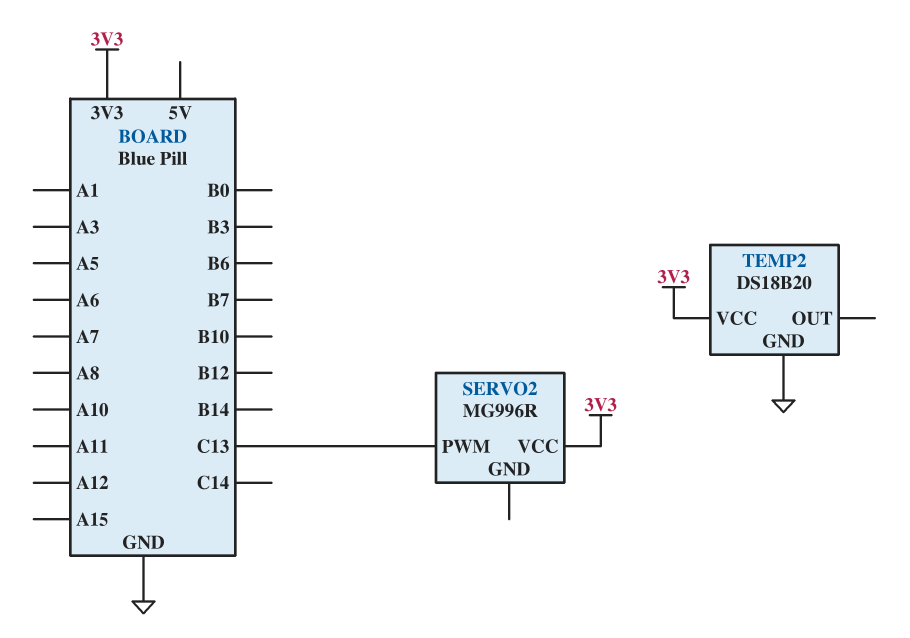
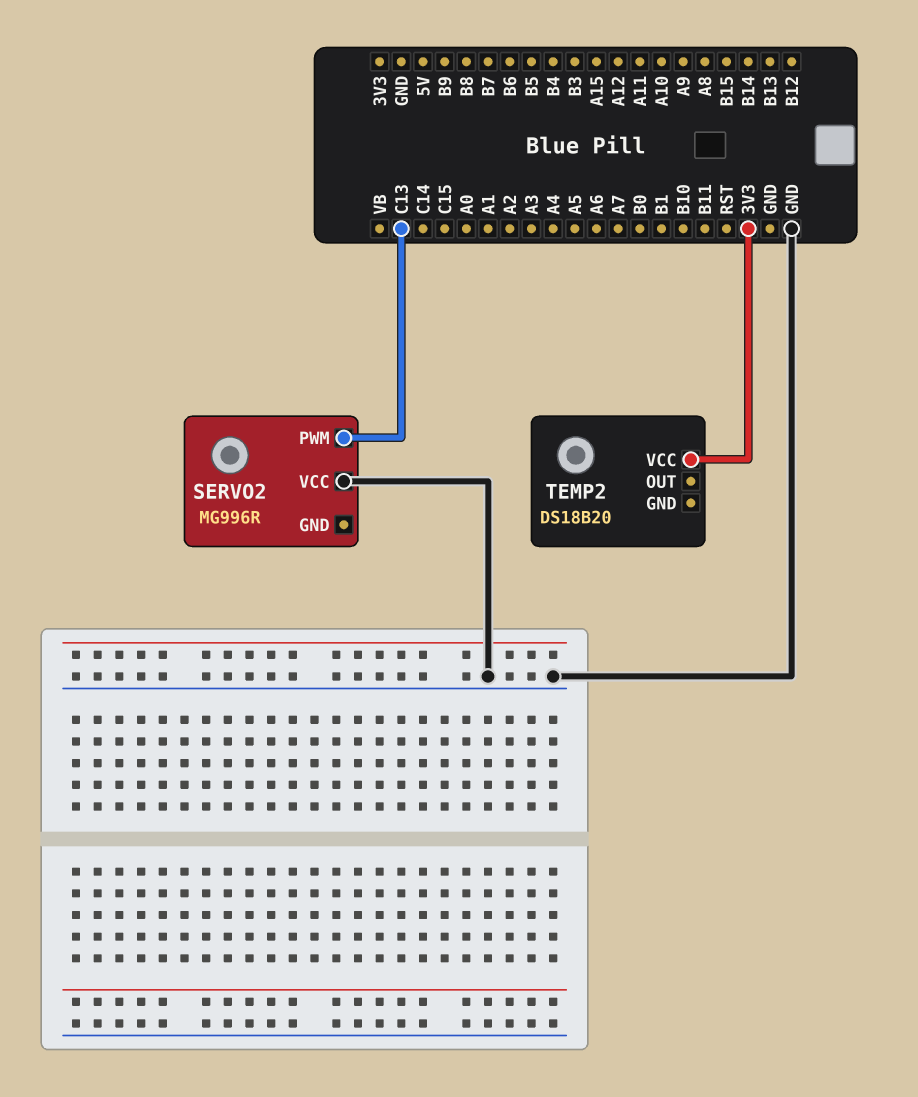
SERVO2 pin VCC: 3V3 -> GND
TEMP2 pin GND: GND -> none

